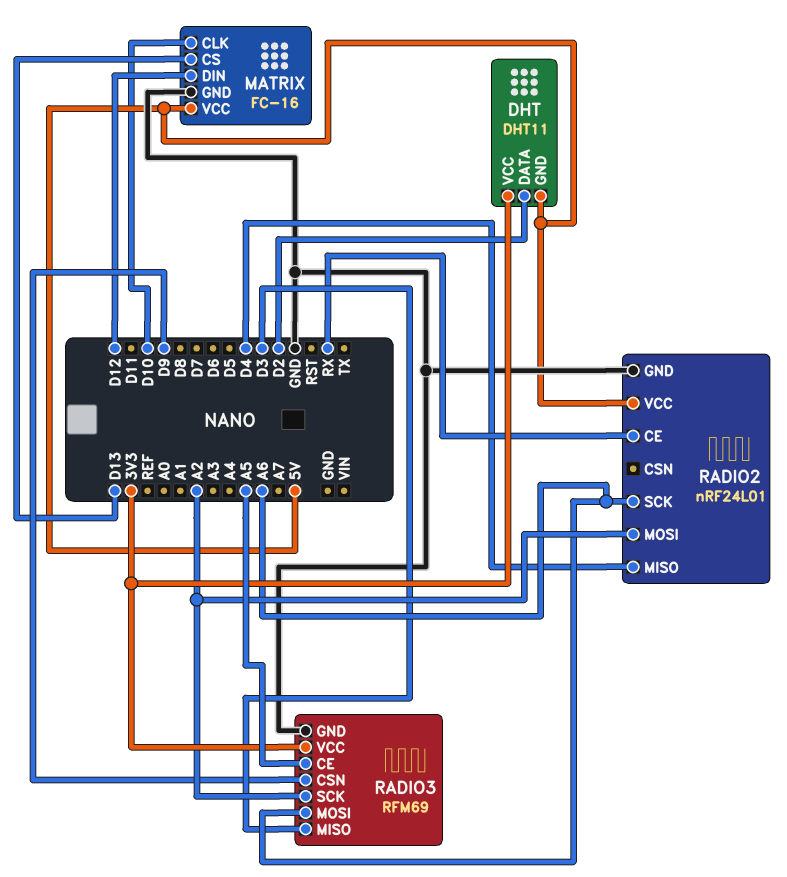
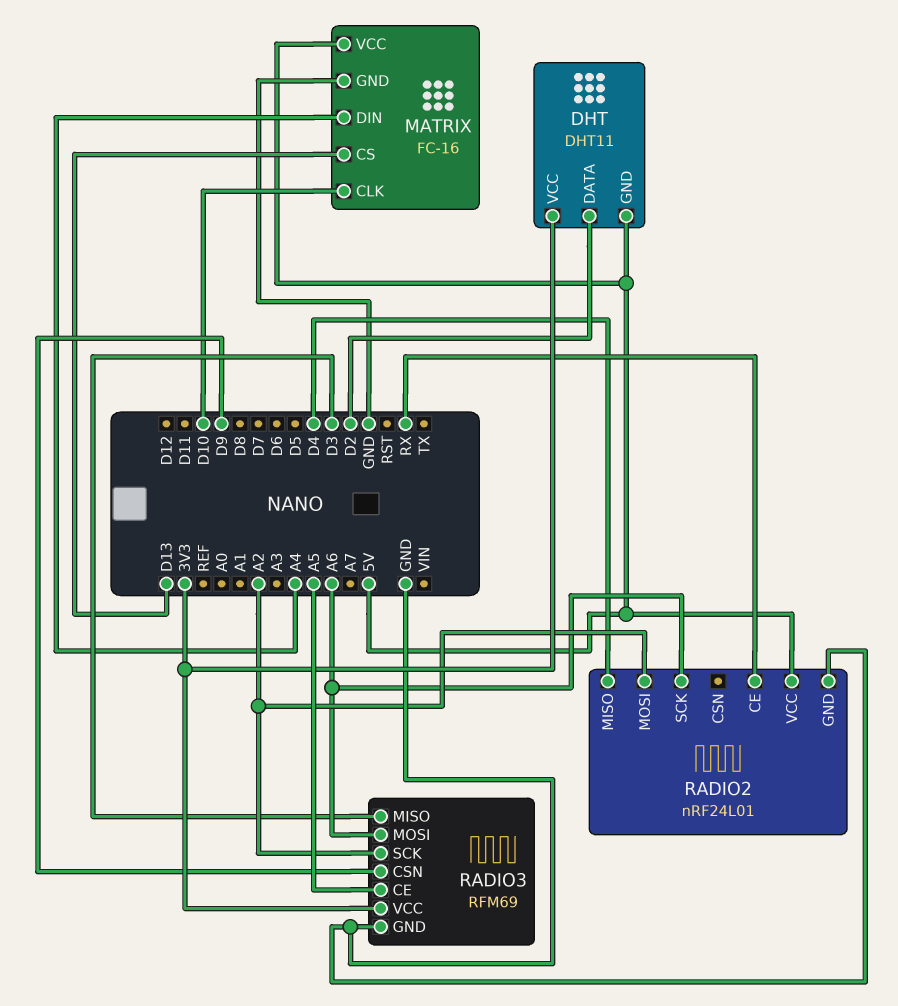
MATRIX pin DIN: D12 -> A4

